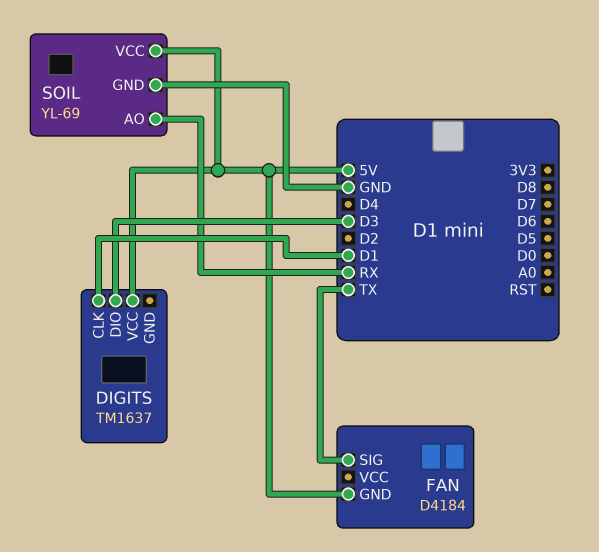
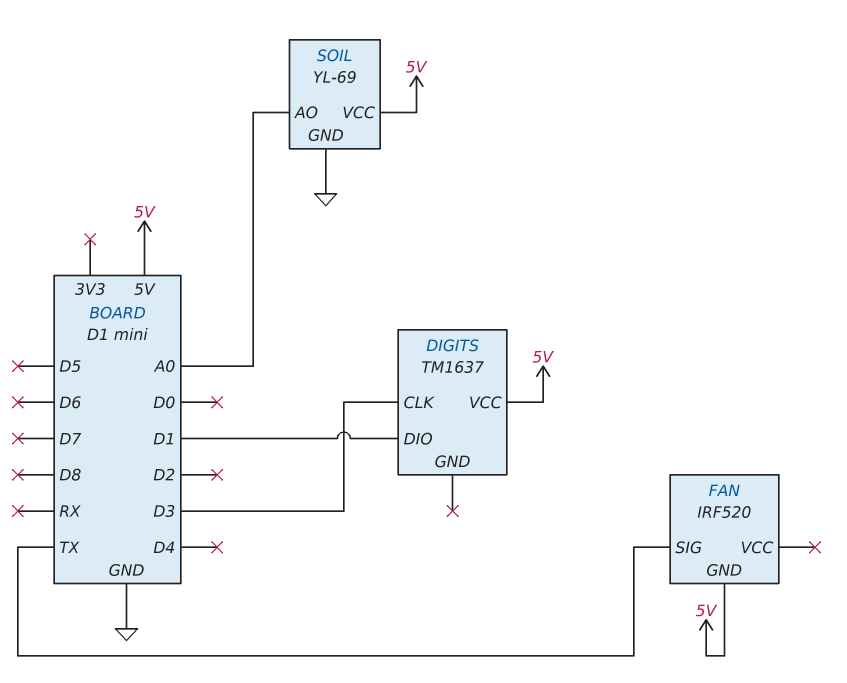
DIGITS pin CLK: D1 -> D3
DIGITS pin DIO: D3 -> D1
FAN: D4184 -> IRF520
SOIL pin AO: RX -> A0

